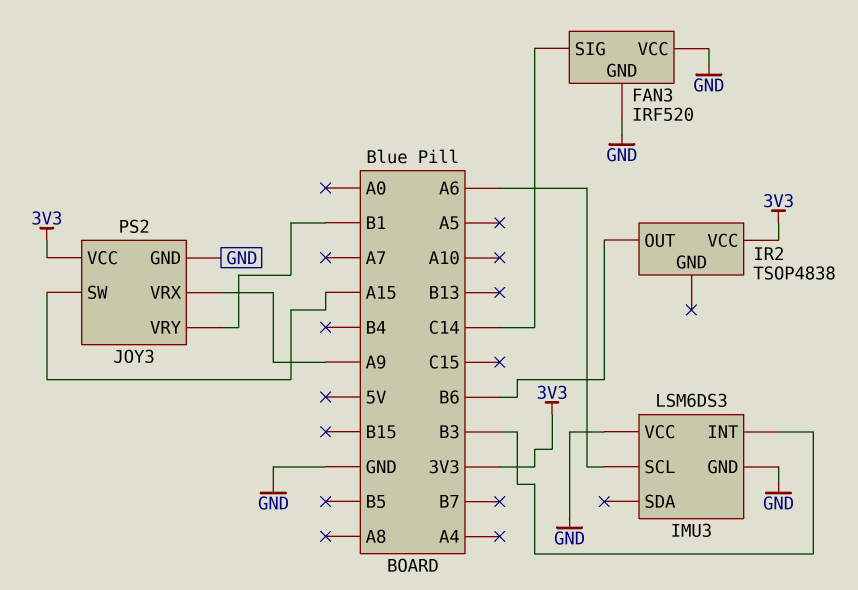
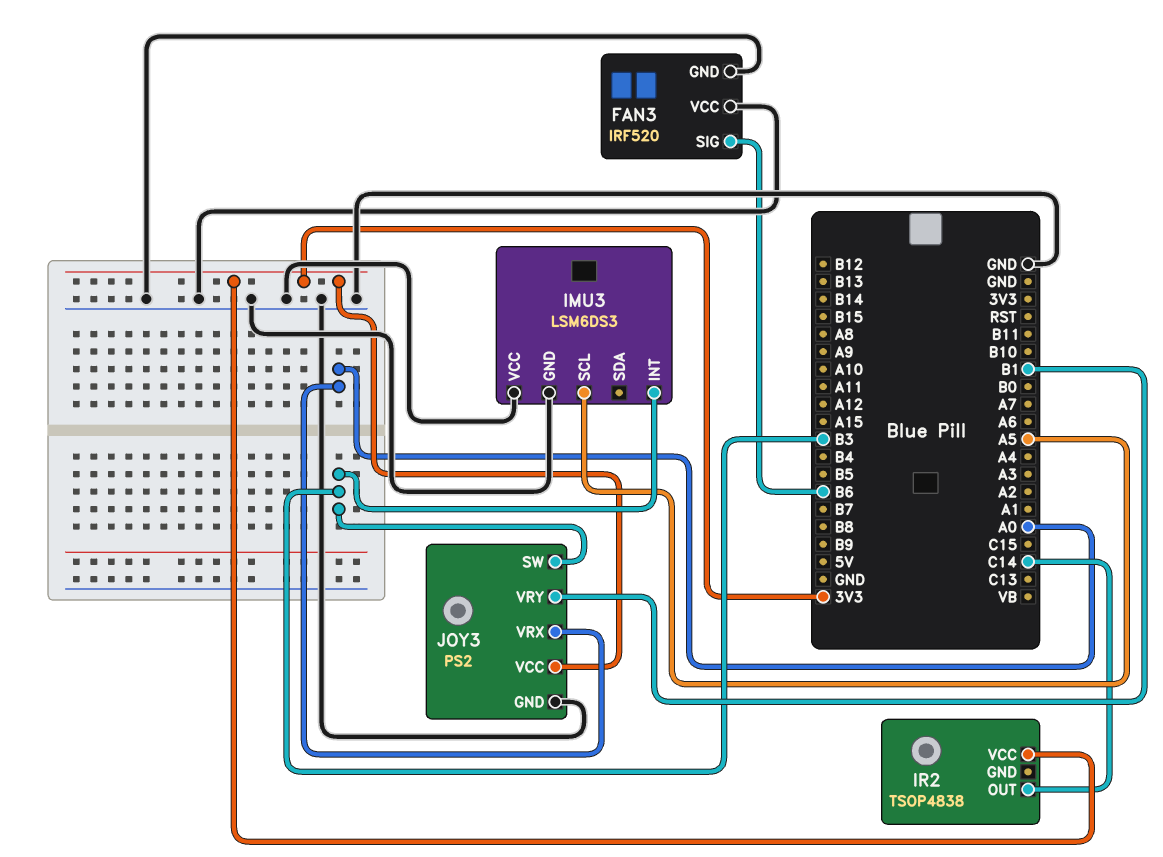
FAN3 pin SIG: C14 -> B6
IMU3 pin SCL: A6 -> A5
IR2 pin OUT: B6 -> C14
JOY3 pin SW: A15 -> B3
JOY3 pin VRX: A9 -> A0

